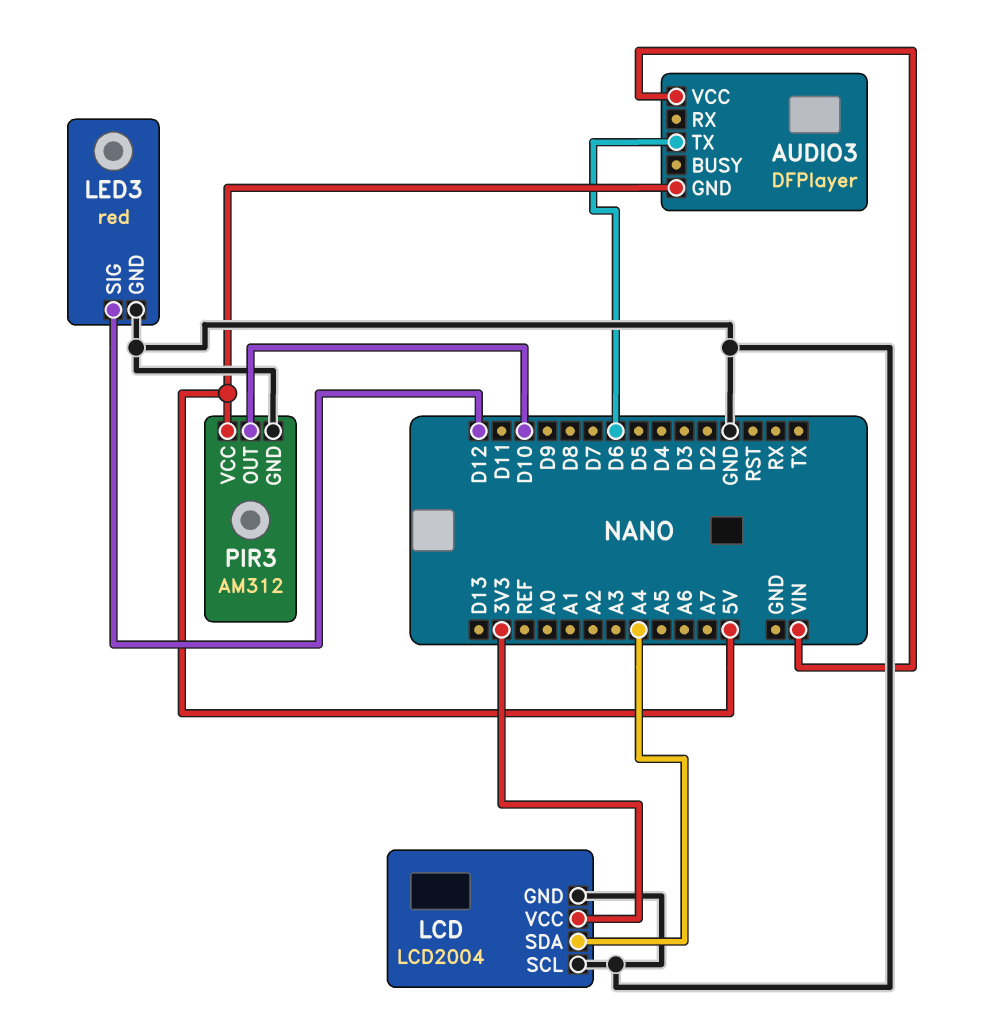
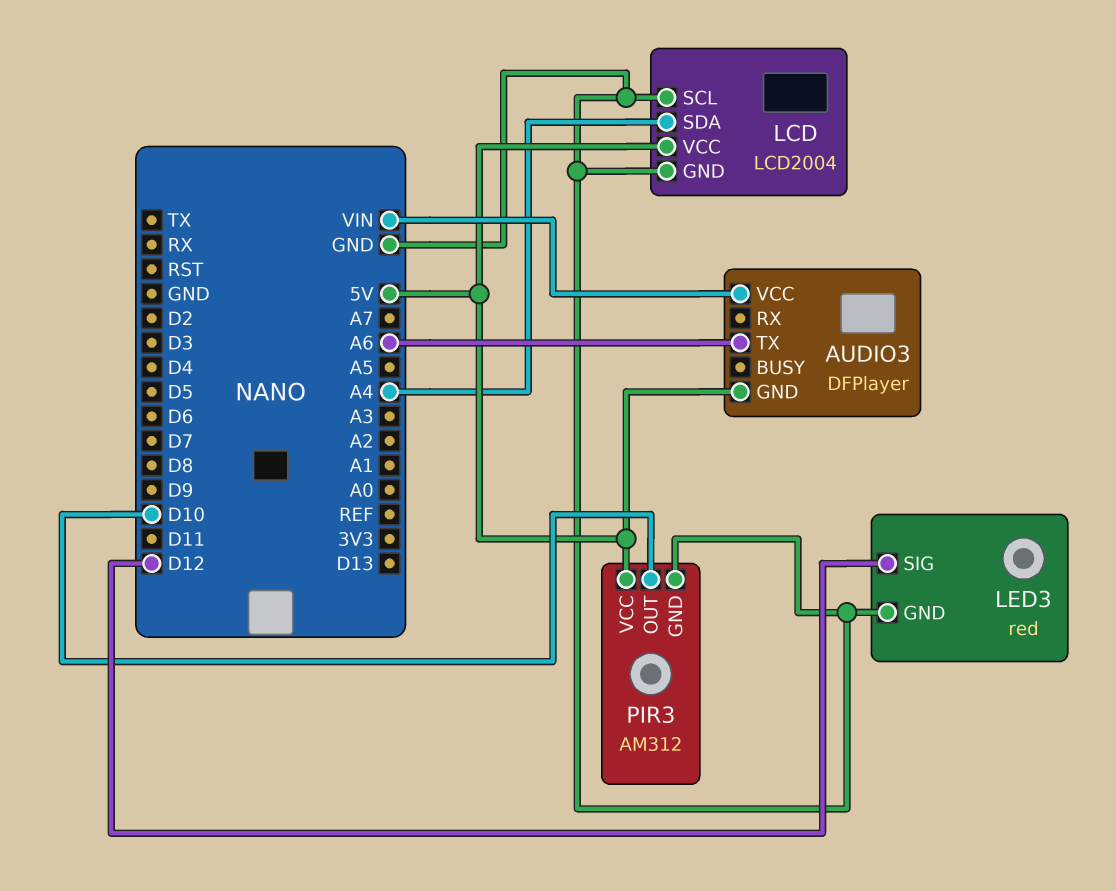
AUDIO3 pin TX: D6 -> A6
LCD pin VCC: 3V3 -> 5V

